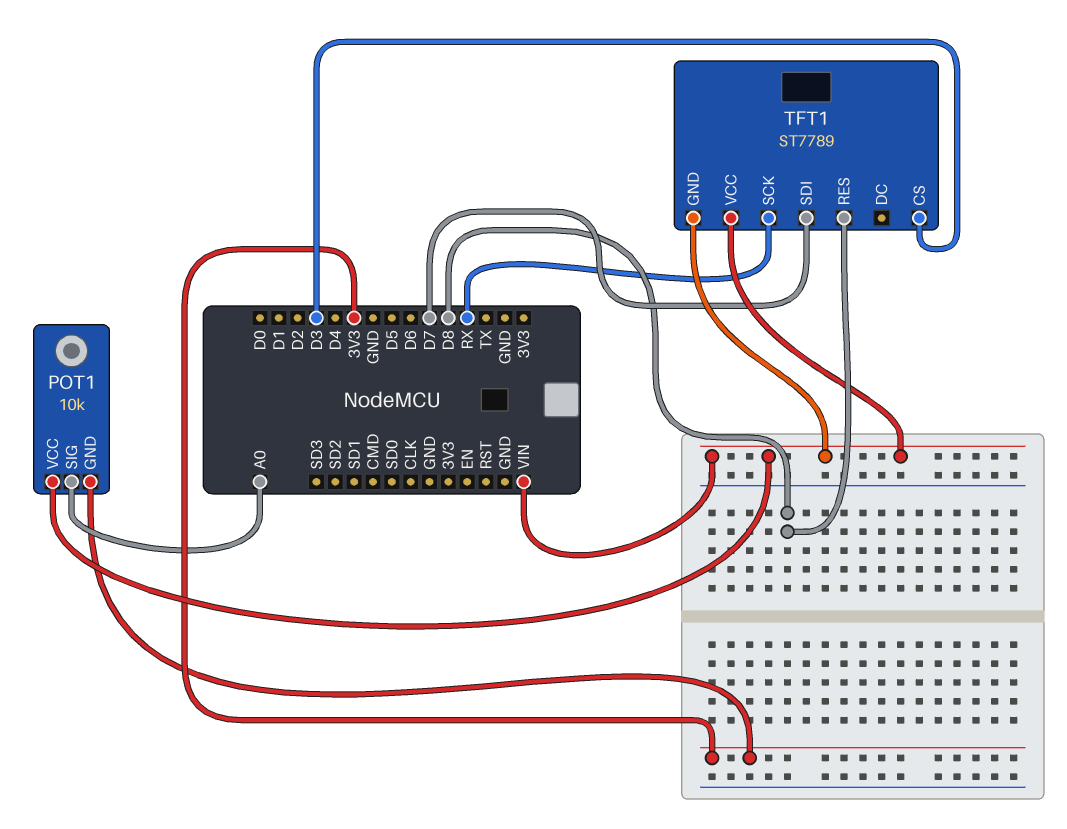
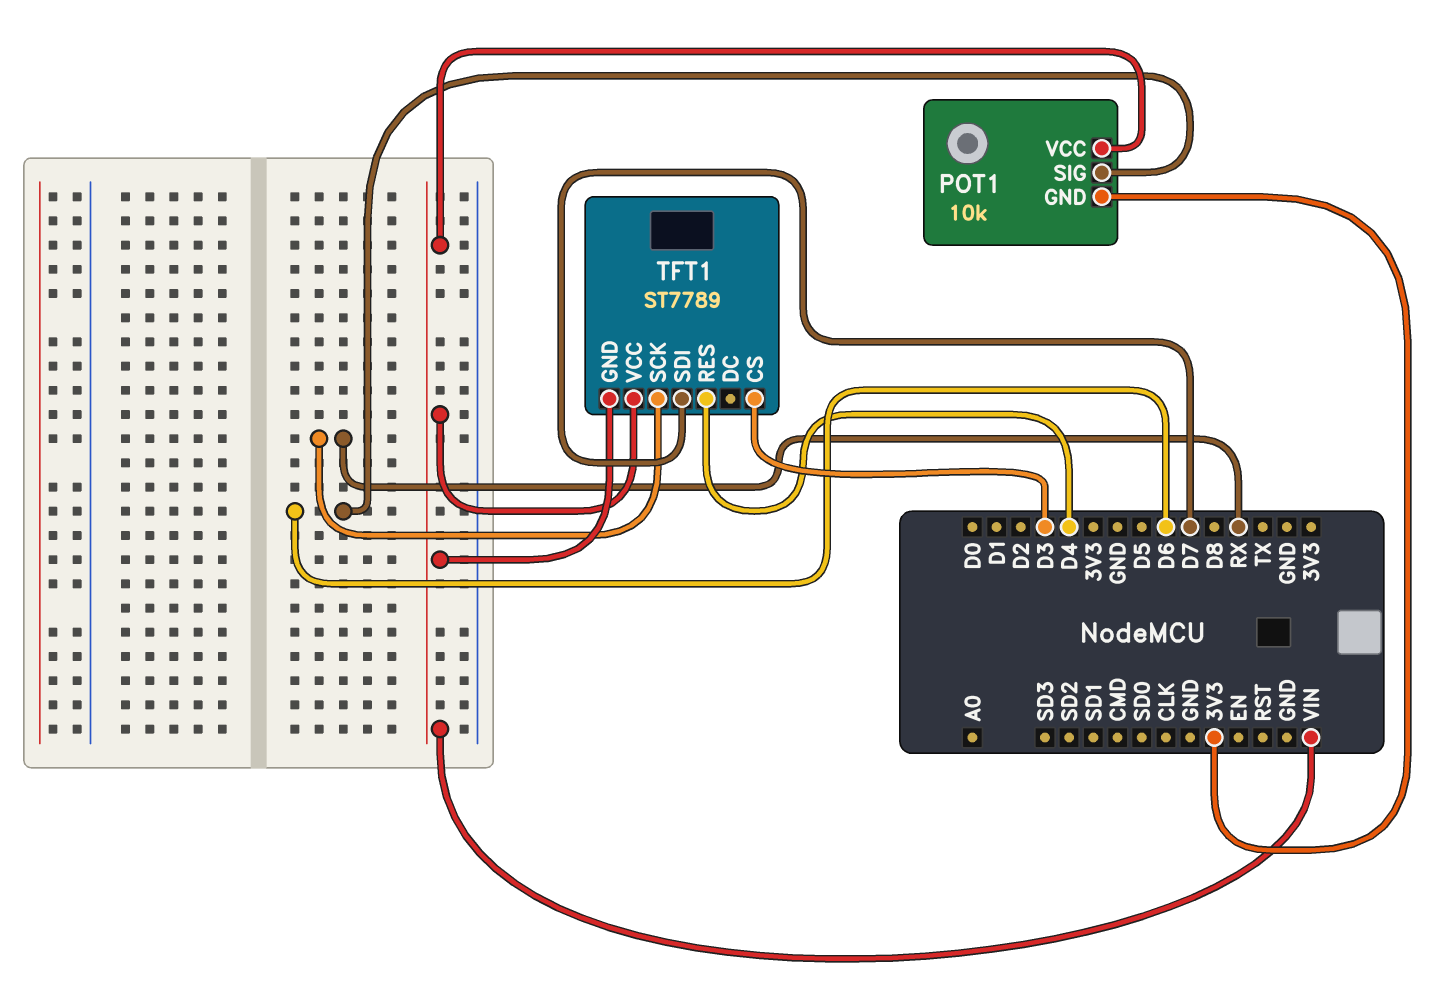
POT1 pin SIG: A0 -> D6
TFT1 pin RES: D8 -> D4

